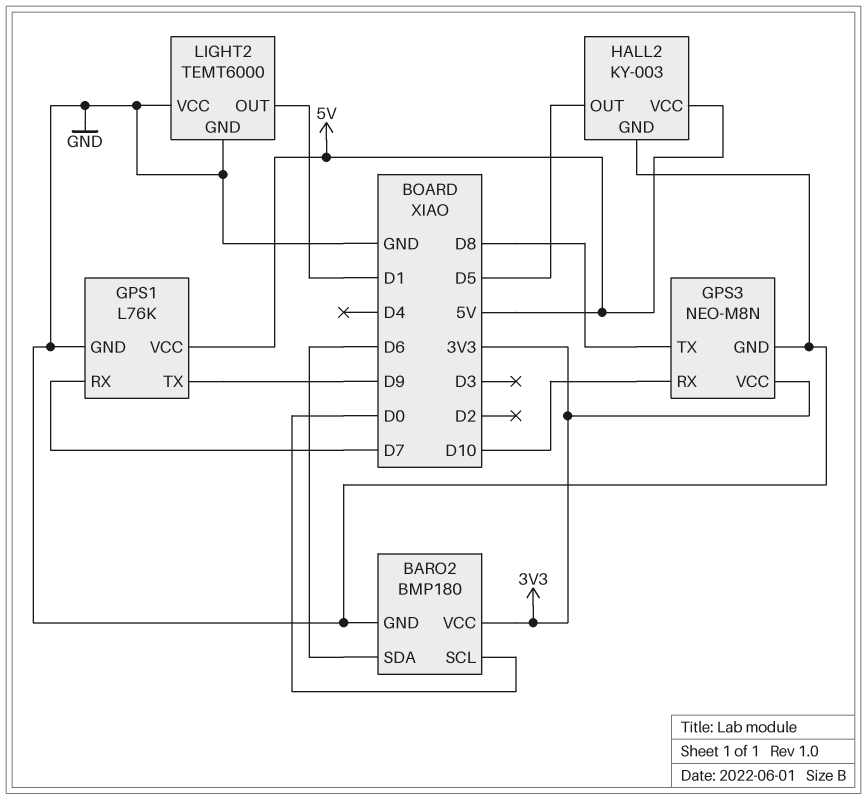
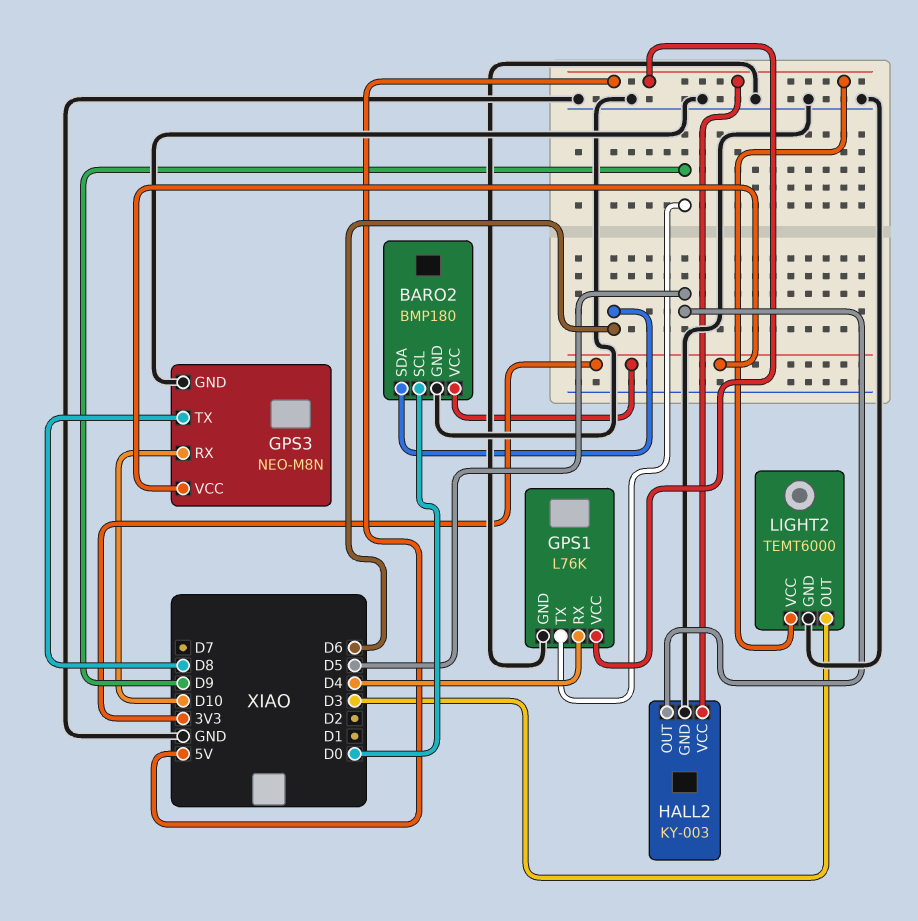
GPS1 pin RX: D7 -> D4
LIGHT2 pin OUT: D1 -> D3
LIGHT2 pin VCC: GND -> 5V

